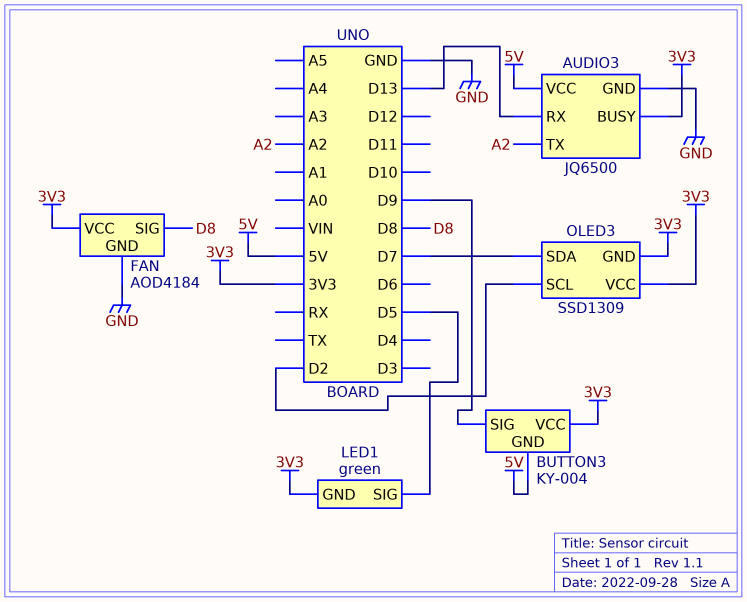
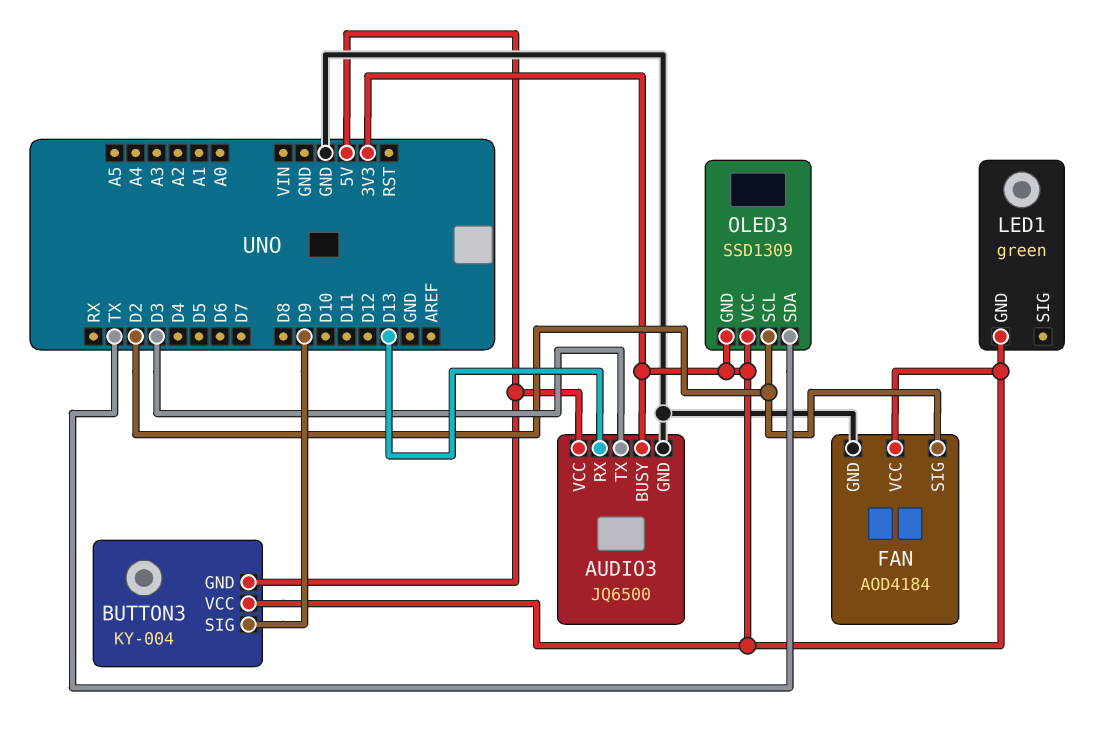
AUDIO3 pin TX: A2 -> D3
FAN pin SIG: D8 -> D2
LED1 pin SIG: D5 -> none
OLED3 pin SDA: D7 -> TX

